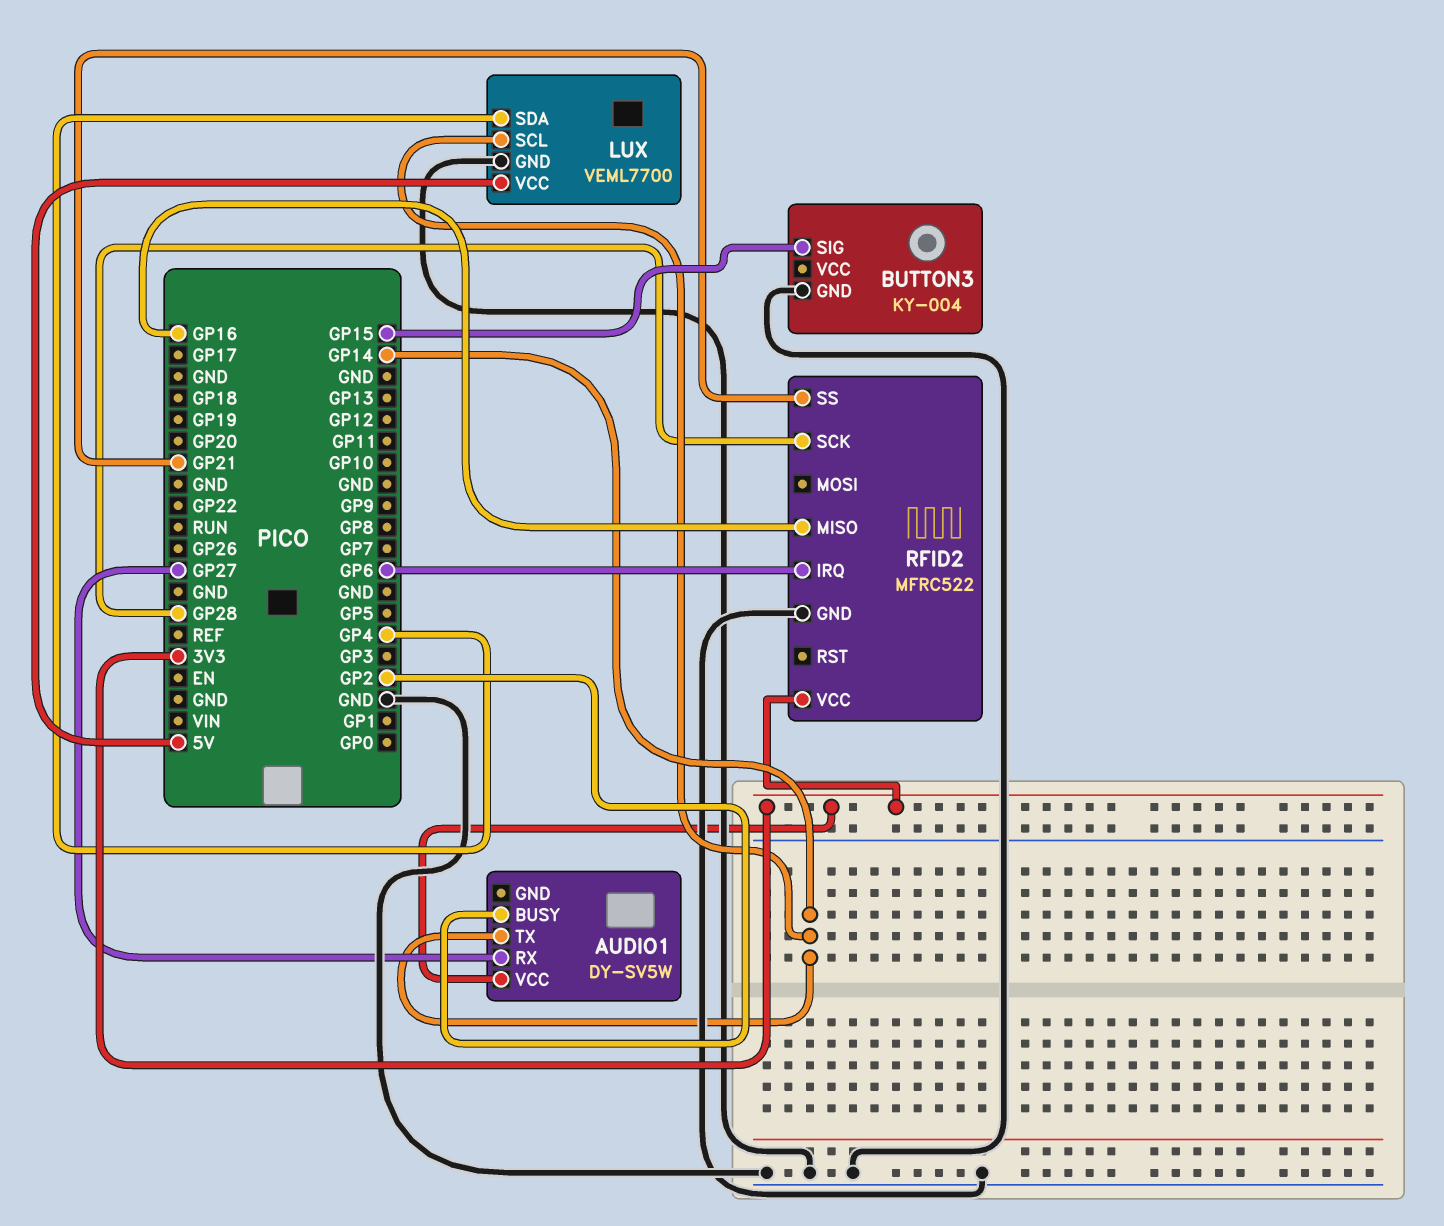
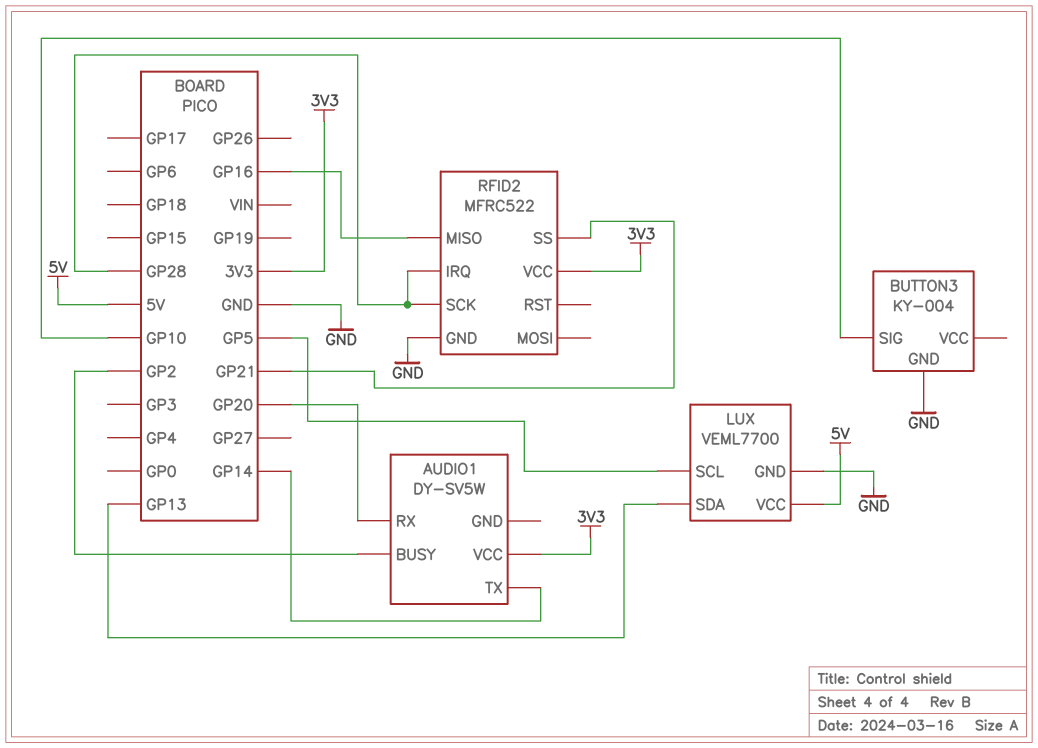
AUDIO1 pin RX: GP27 -> GP20
BUTTON3 pin SIG: GP15 -> GP10
LUX pin SCL: GP14 -> GP5
LUX pin SDA: GP4 -> GP13
RFID2 pin IRQ: GP6 -> GP28

